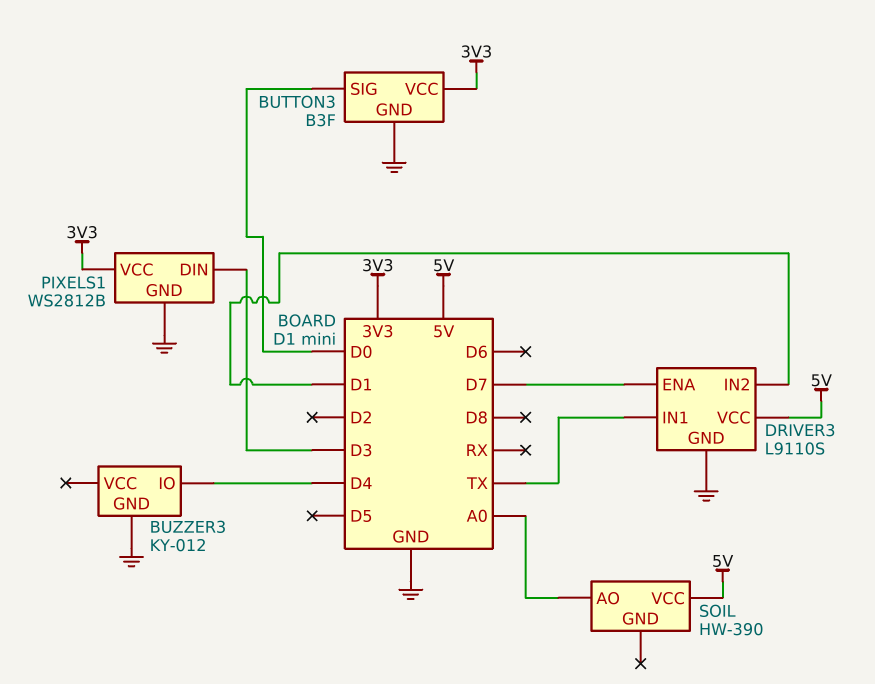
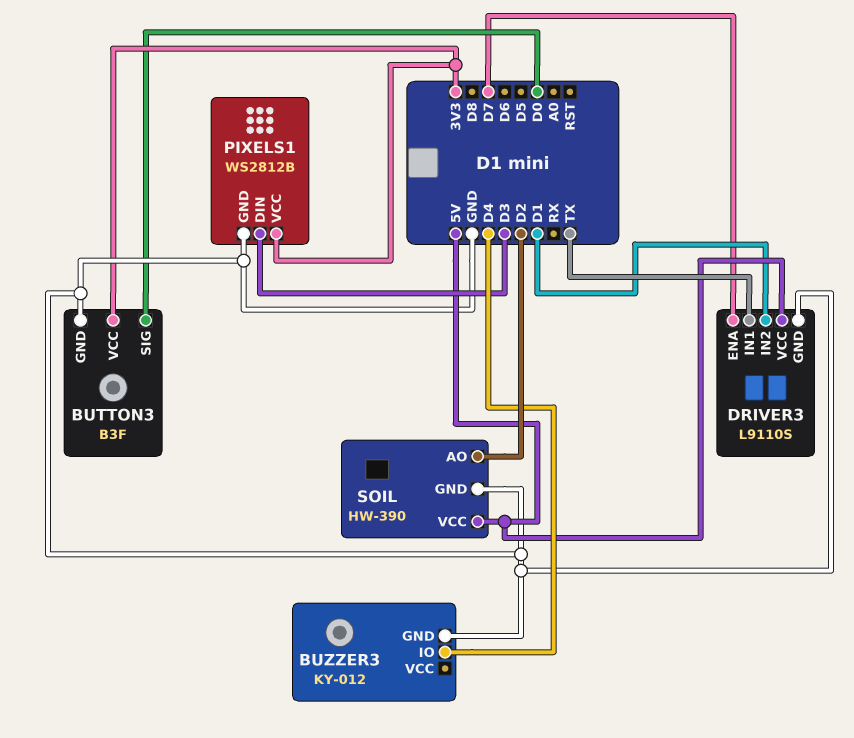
SOIL pin AO: A0 -> D2
SOIL pin GND: none -> GND

